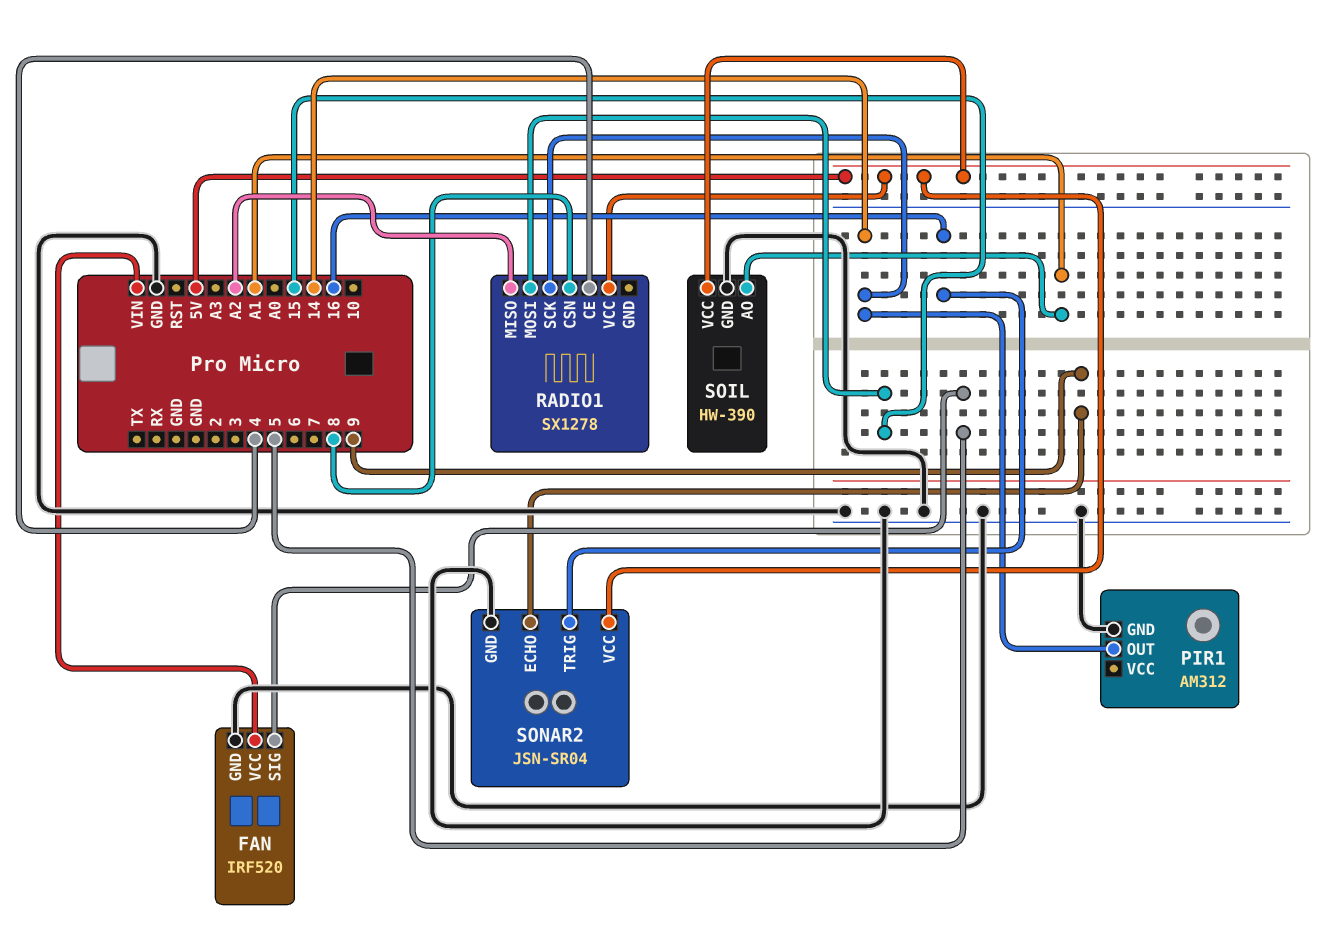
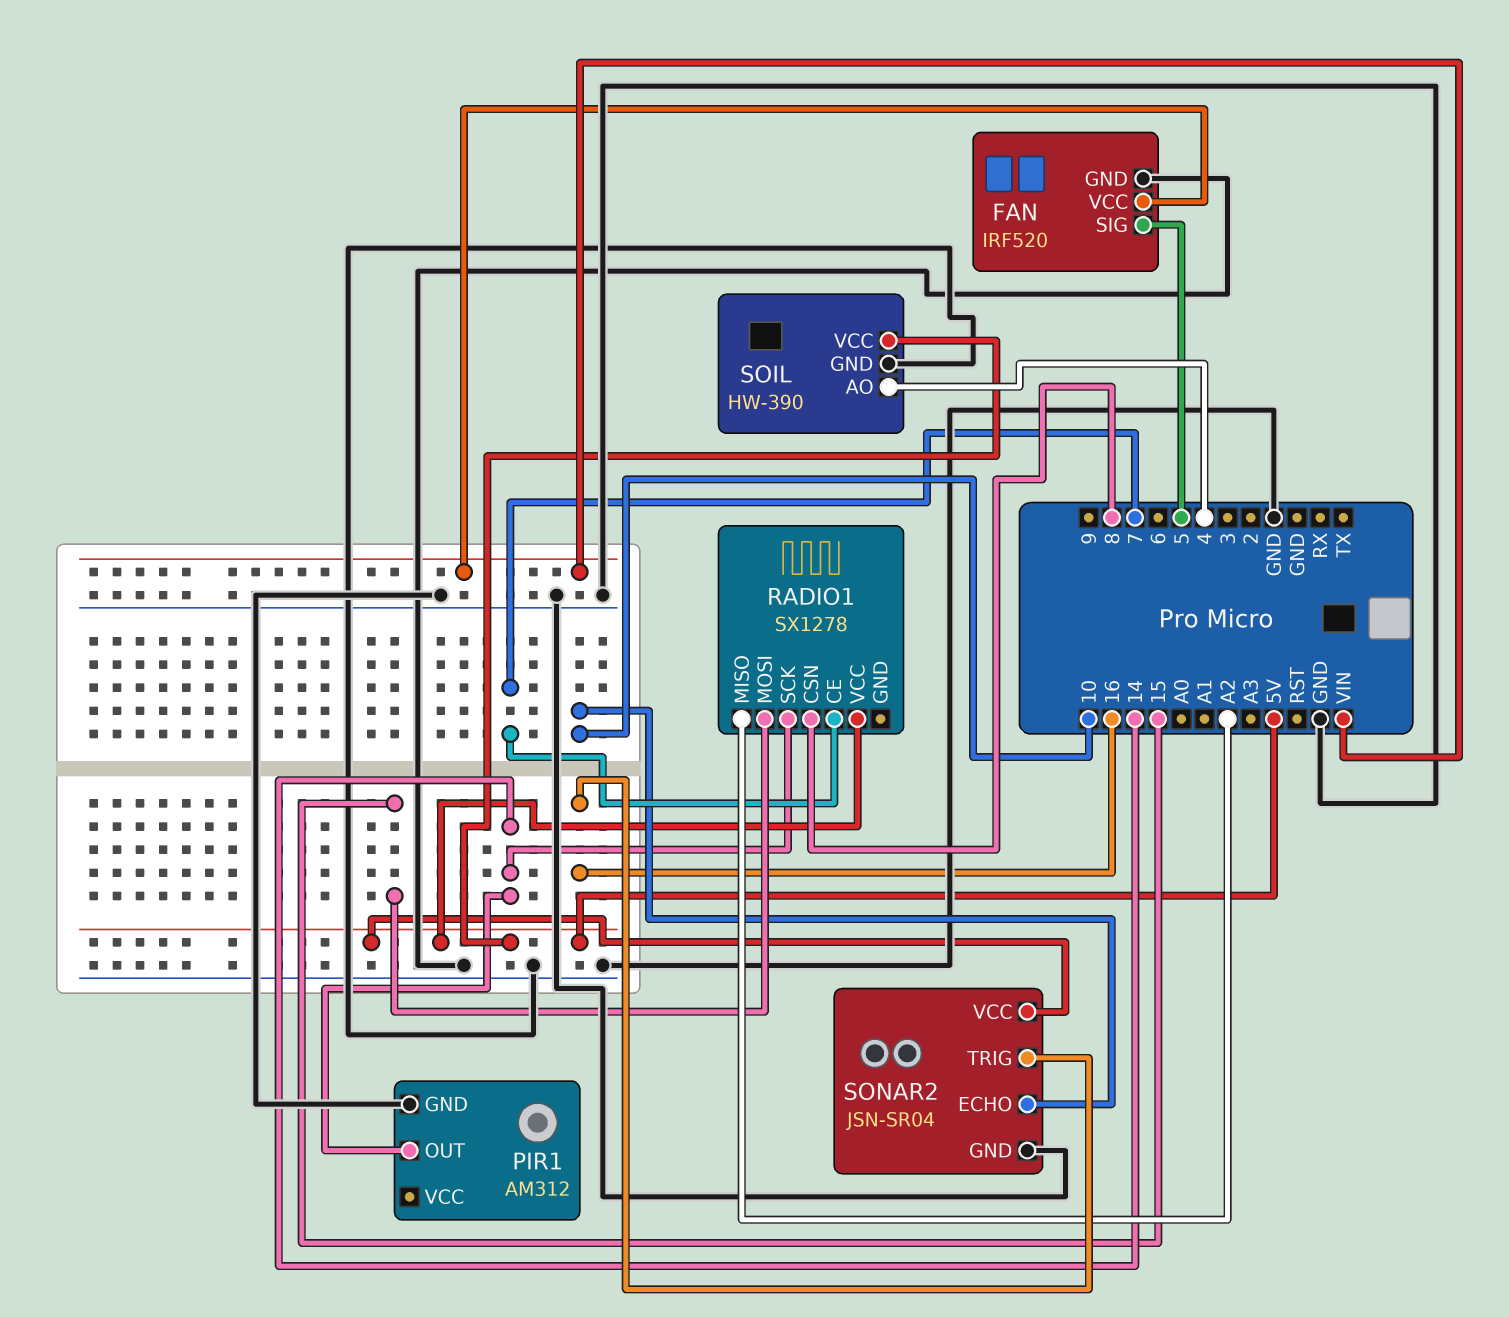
RADIO1 pin CE: 4 -> 7
SOIL pin AO: A1 -> 4
SONAR2 pin ECHO: 9 -> 10

